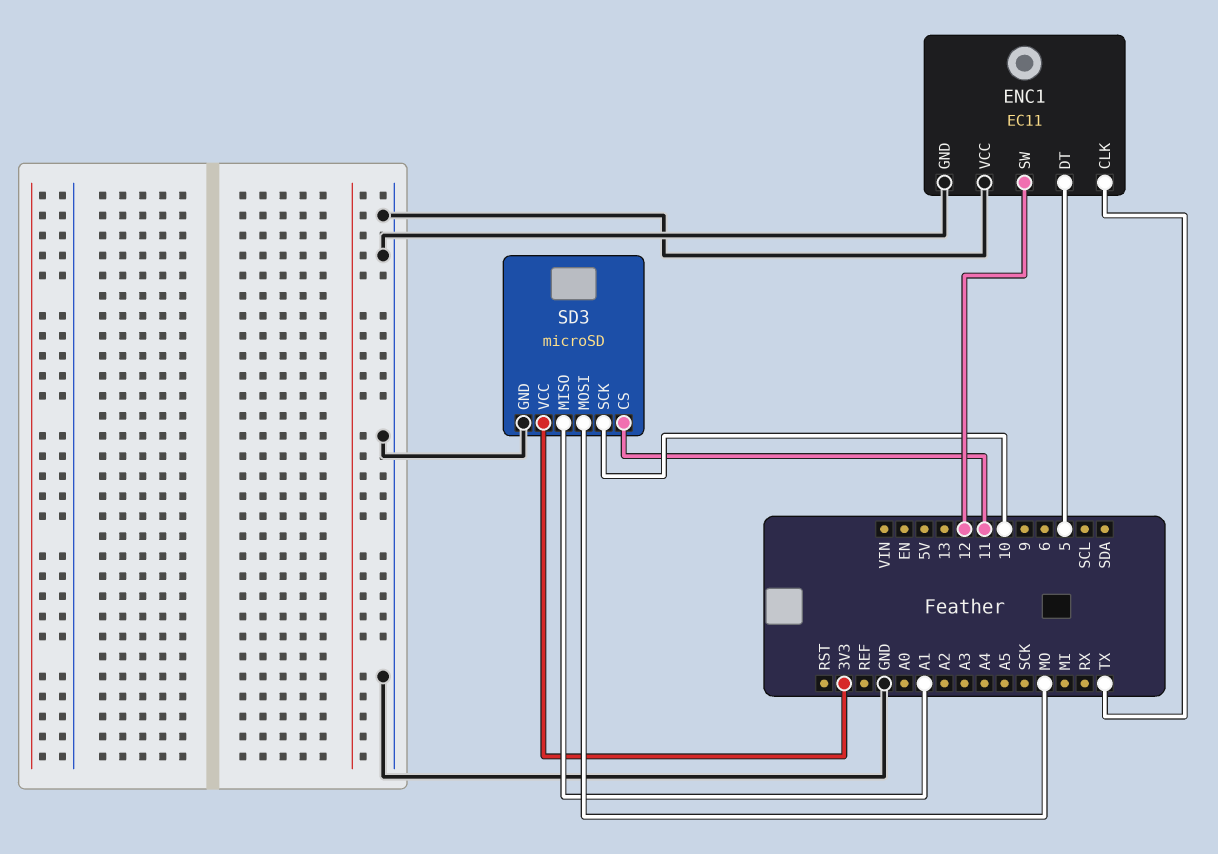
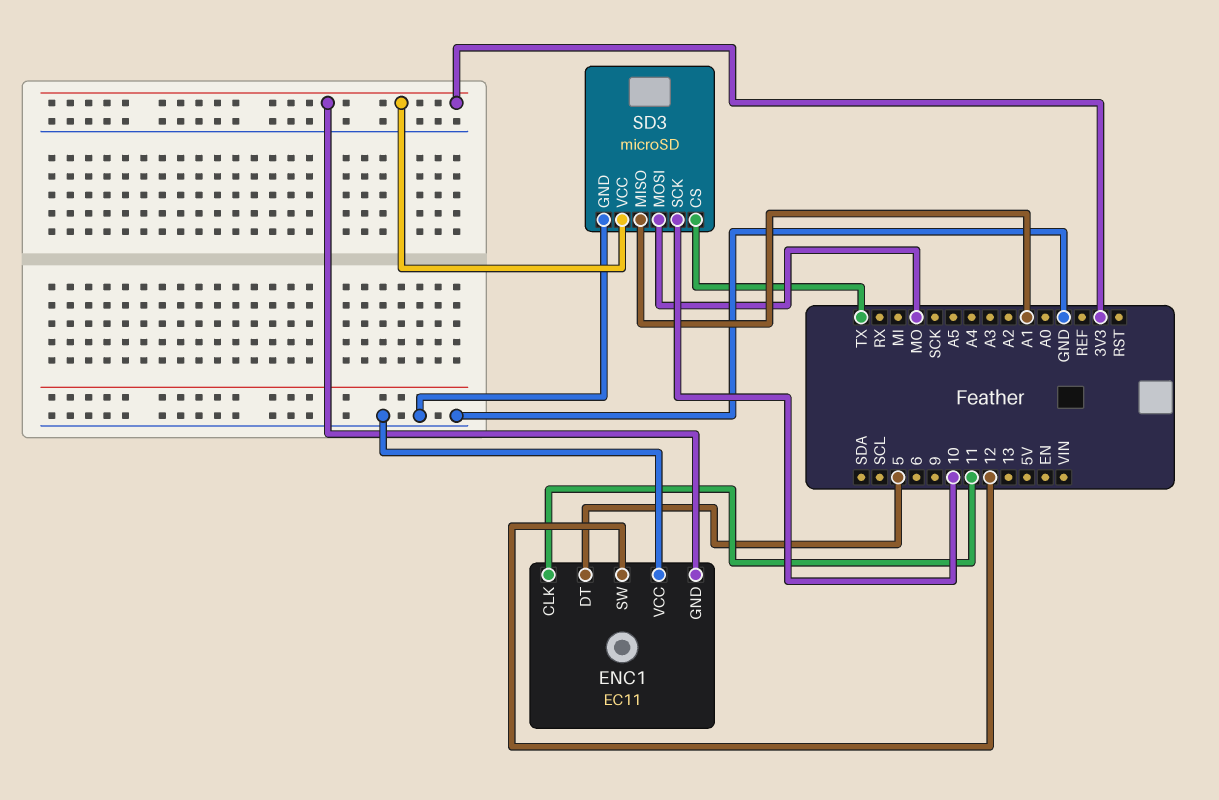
ENC1 pin CLK: TX -> 11
ENC1 pin GND: GND -> 3V3
SD3 pin CS: 11 -> TX

